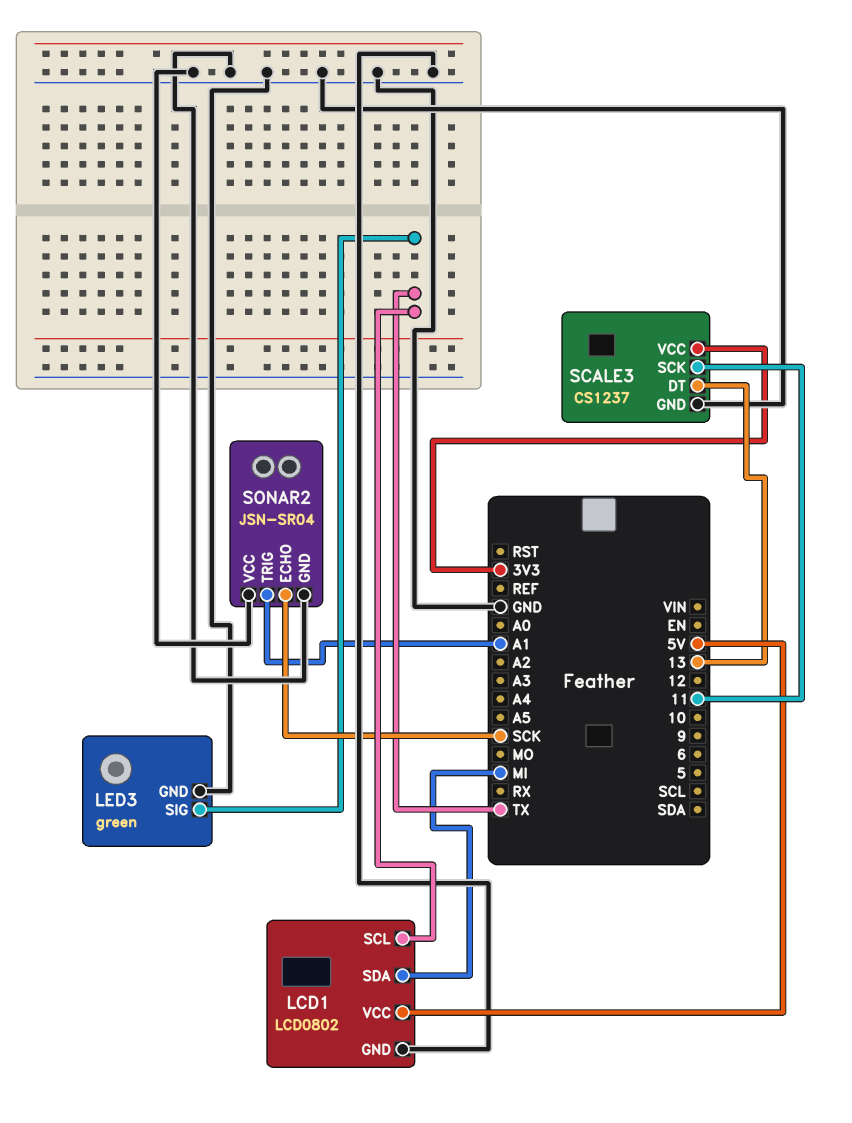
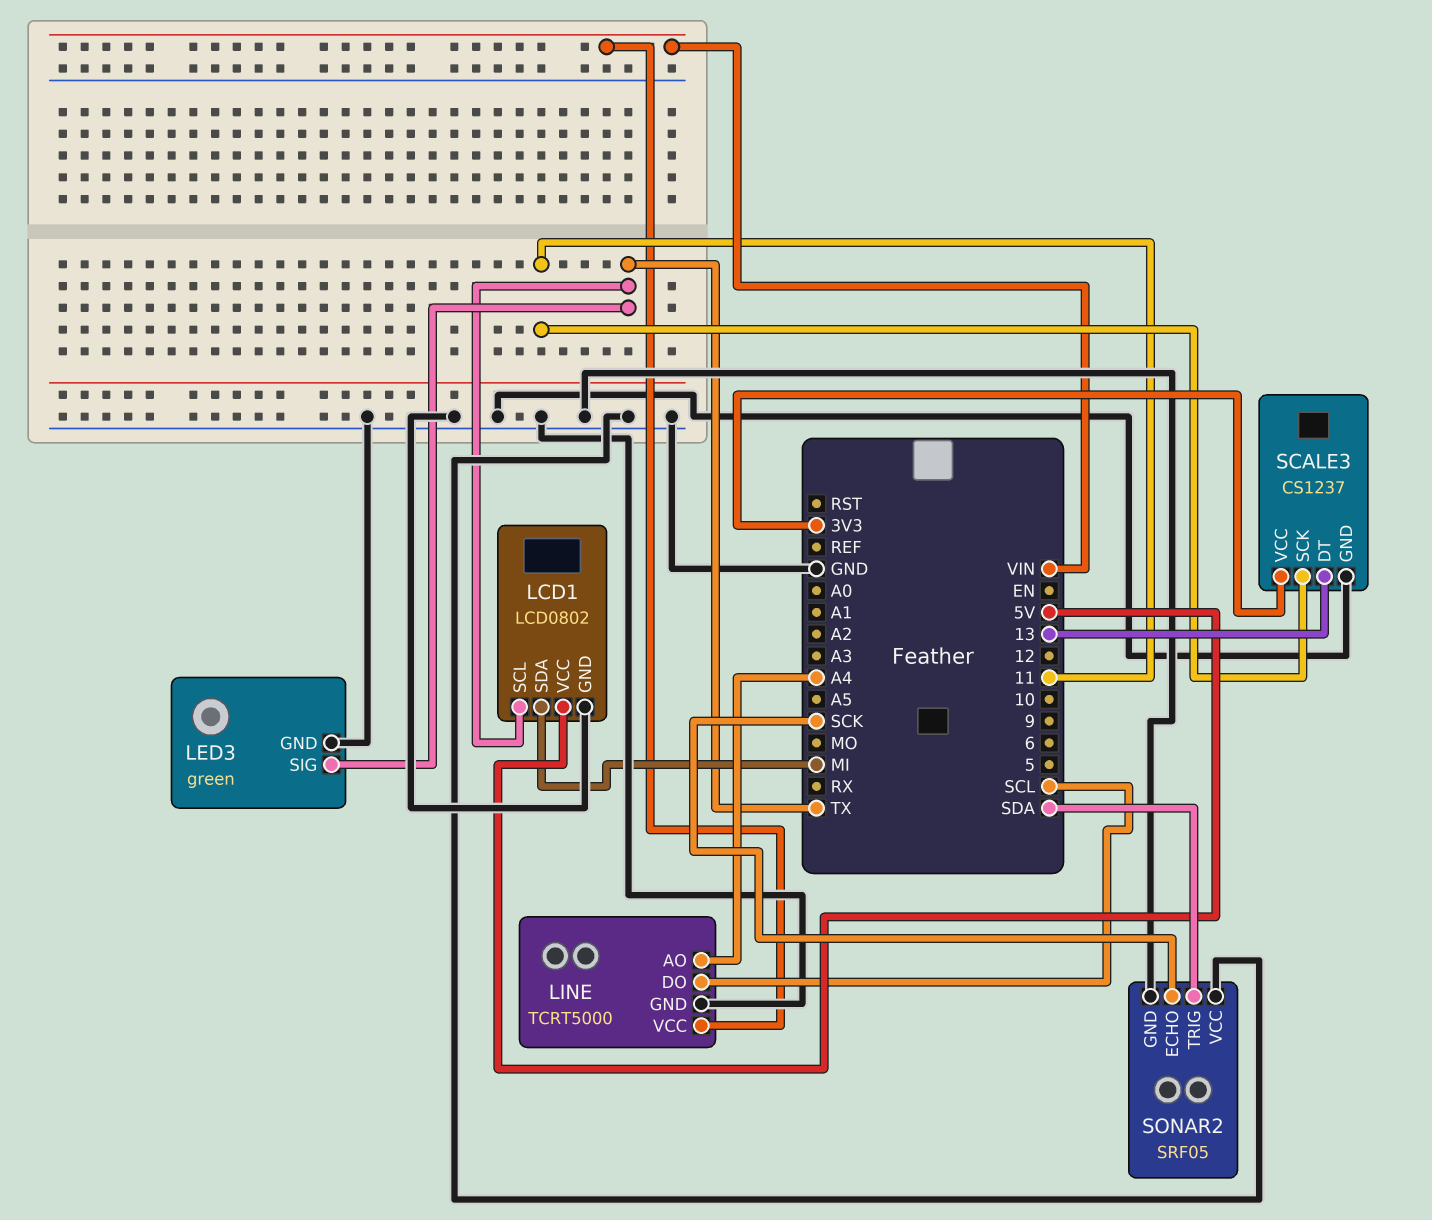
LINE: none -> TCRT5000
LINE pin AO: none -> A4
LINE pin DO: none -> SCL
LINE pin GND: none -> GND
LINE pin VCC: none -> VIN
SONAR2: JSN-SR04 -> SRF05
SONAR2 pin TRIG: A1 -> SDA

